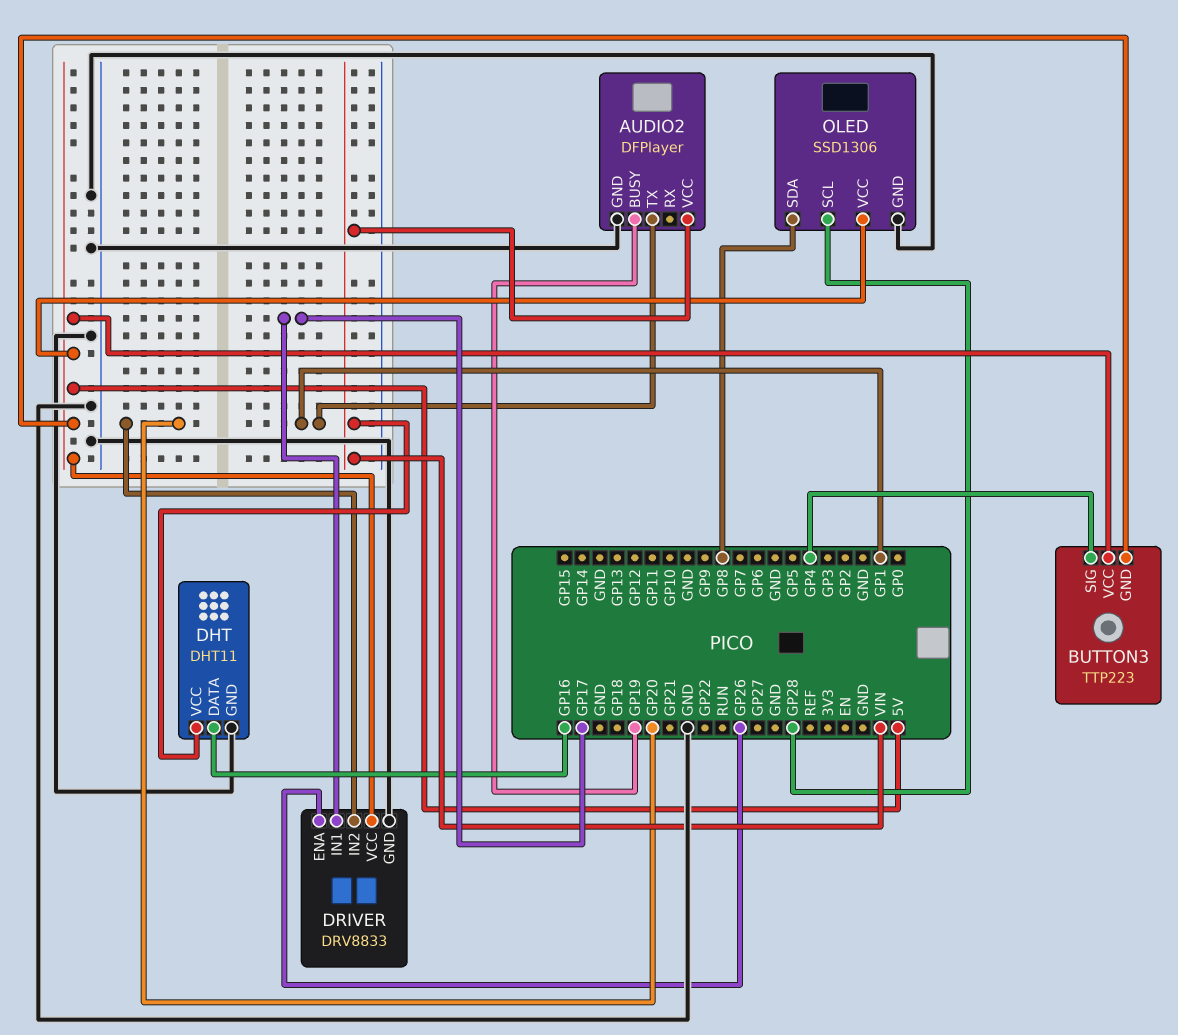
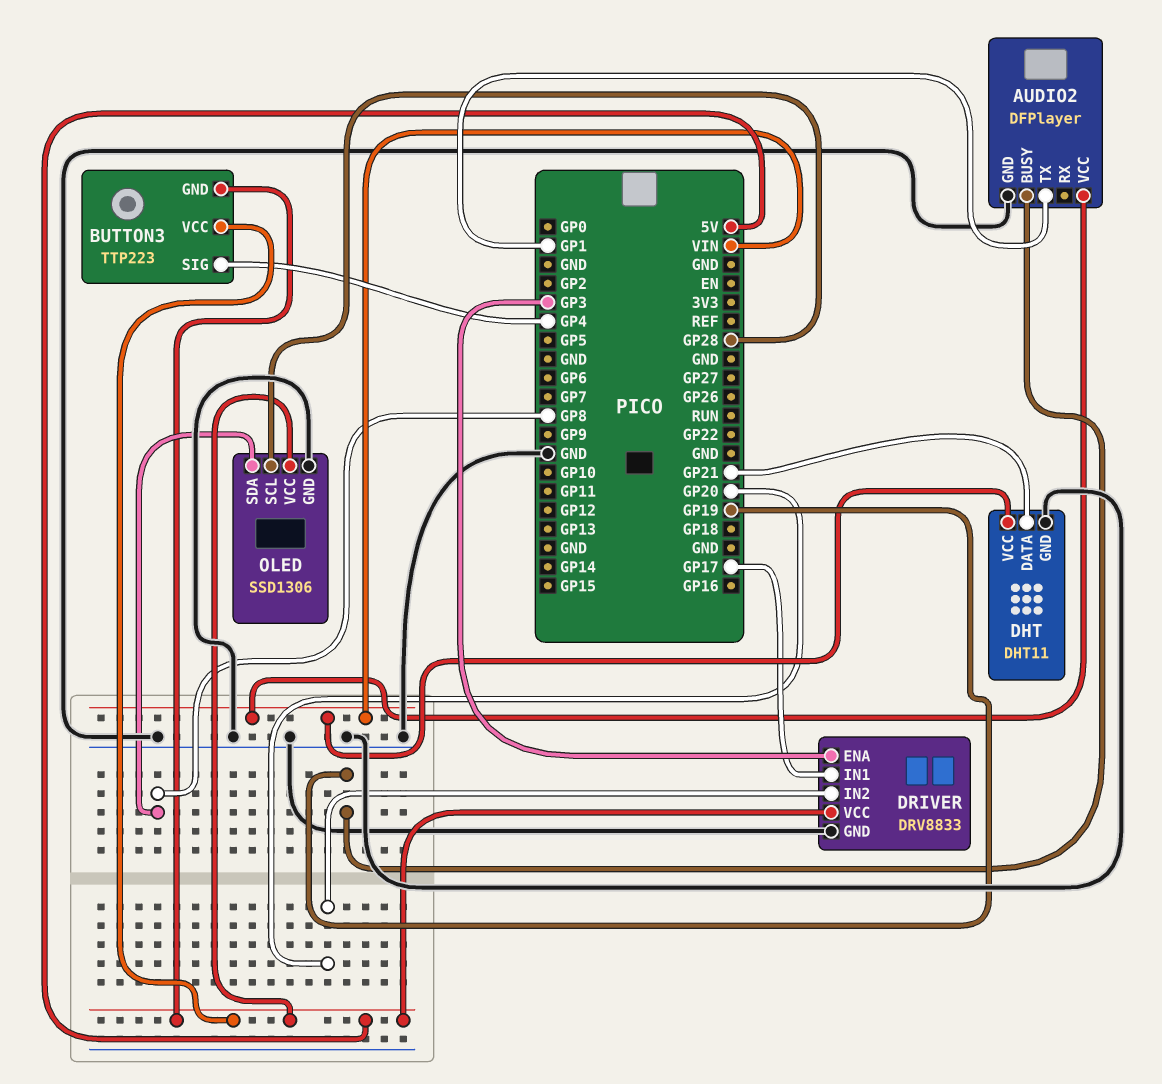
DHT pin DATA: GP16 -> GP21
DRIVER pin ENA: GP26 -> GP3

